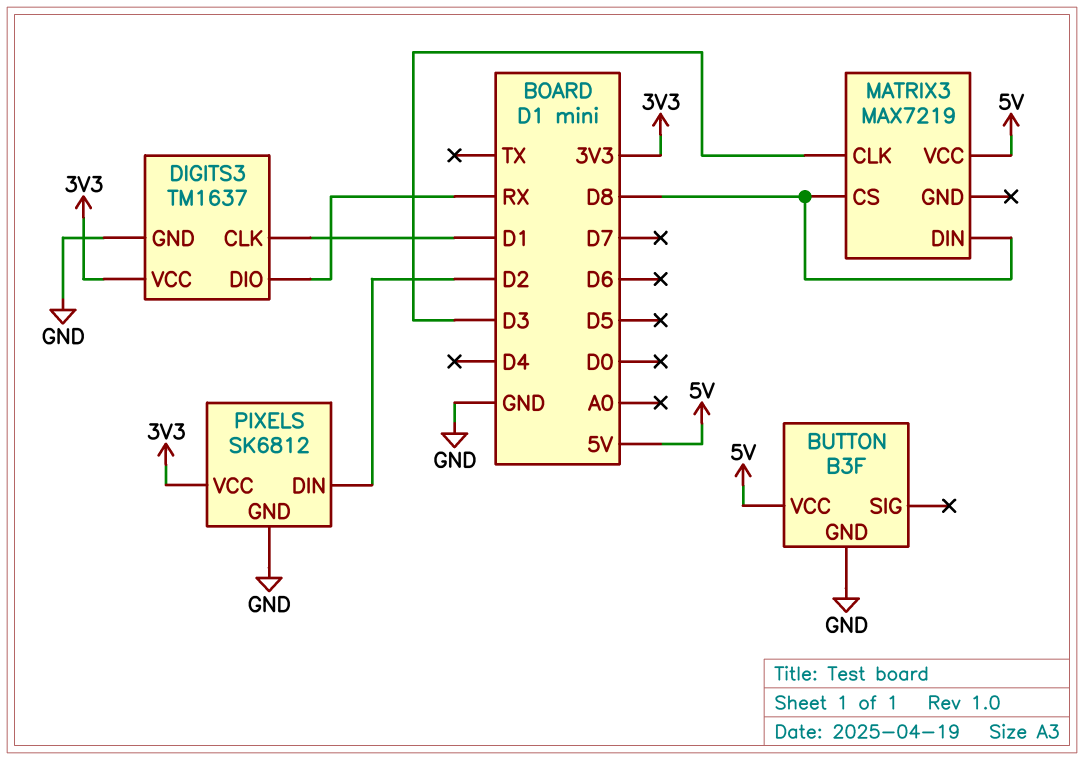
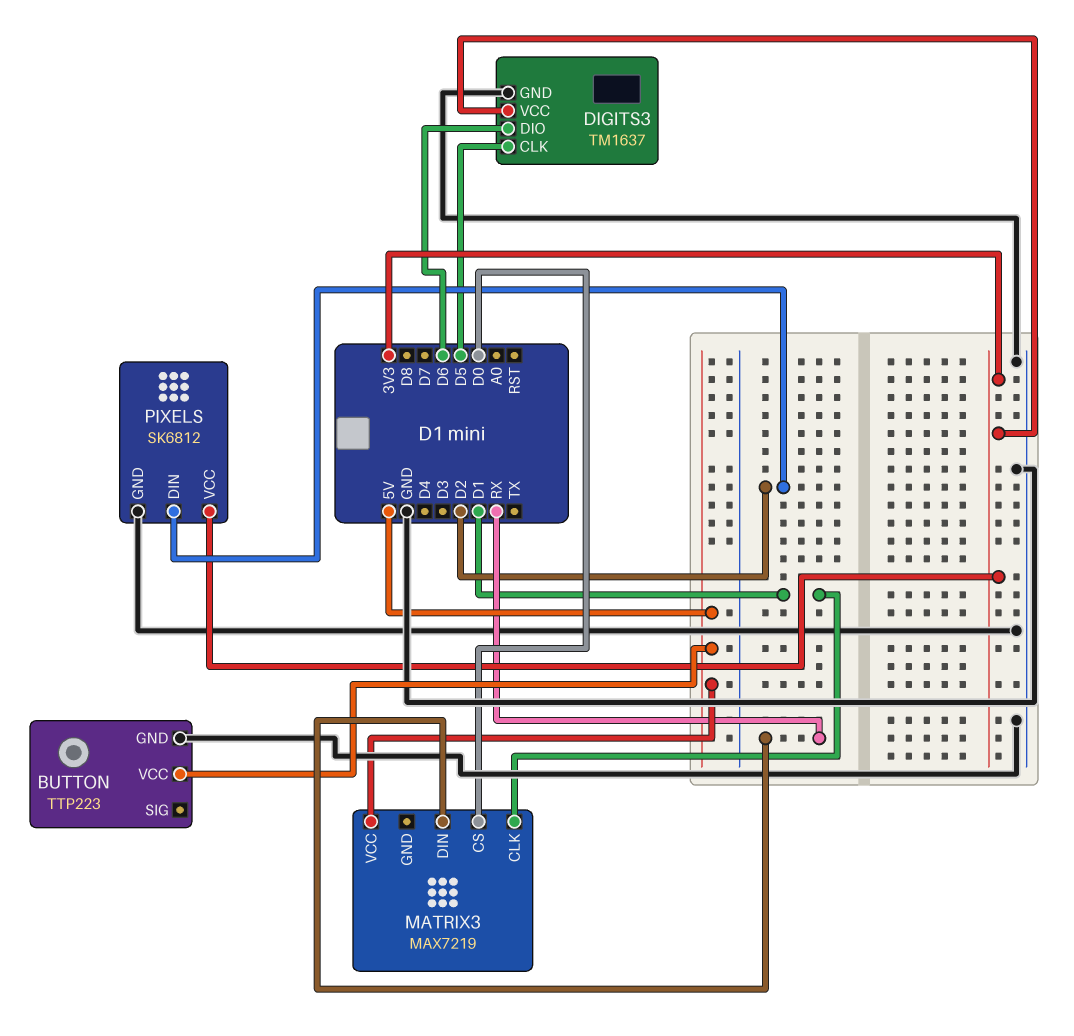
BUTTON: B3F -> TTP223
DIGITS3 pin CLK: D1 -> D5
DIGITS3 pin DIO: RX -> D6
MATRIX3 pin CLK: D3 -> D1
MATRIX3 pin CS: D8 -> D0
MATRIX3 pin DIN: D8 -> RX

